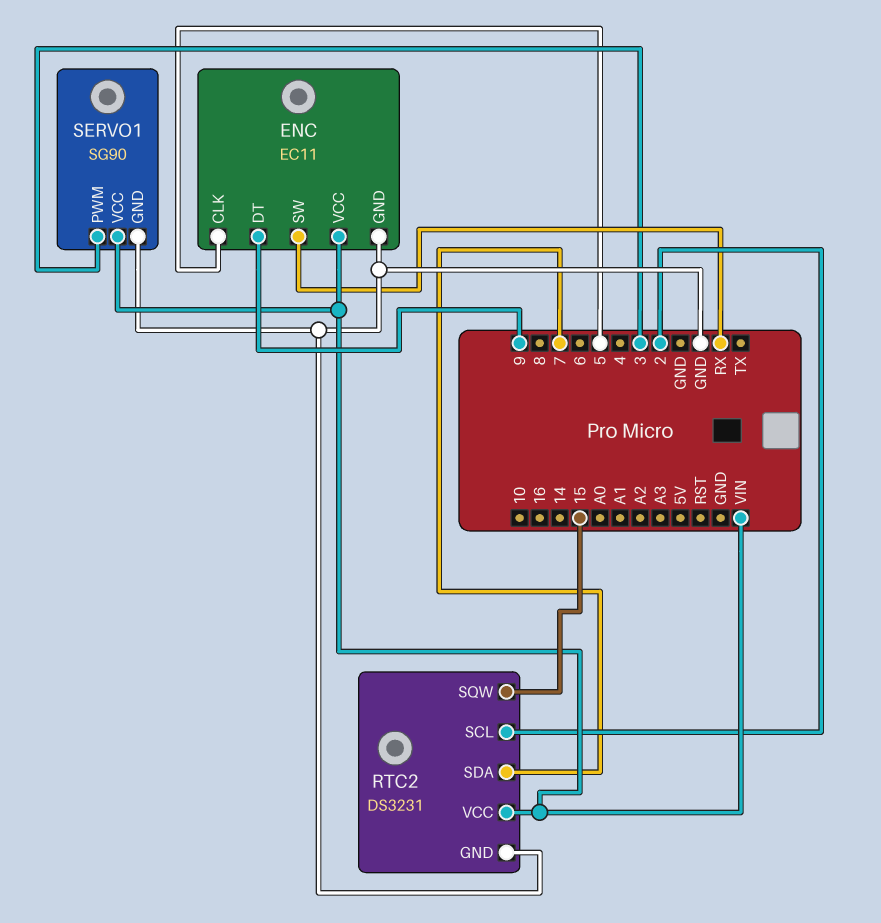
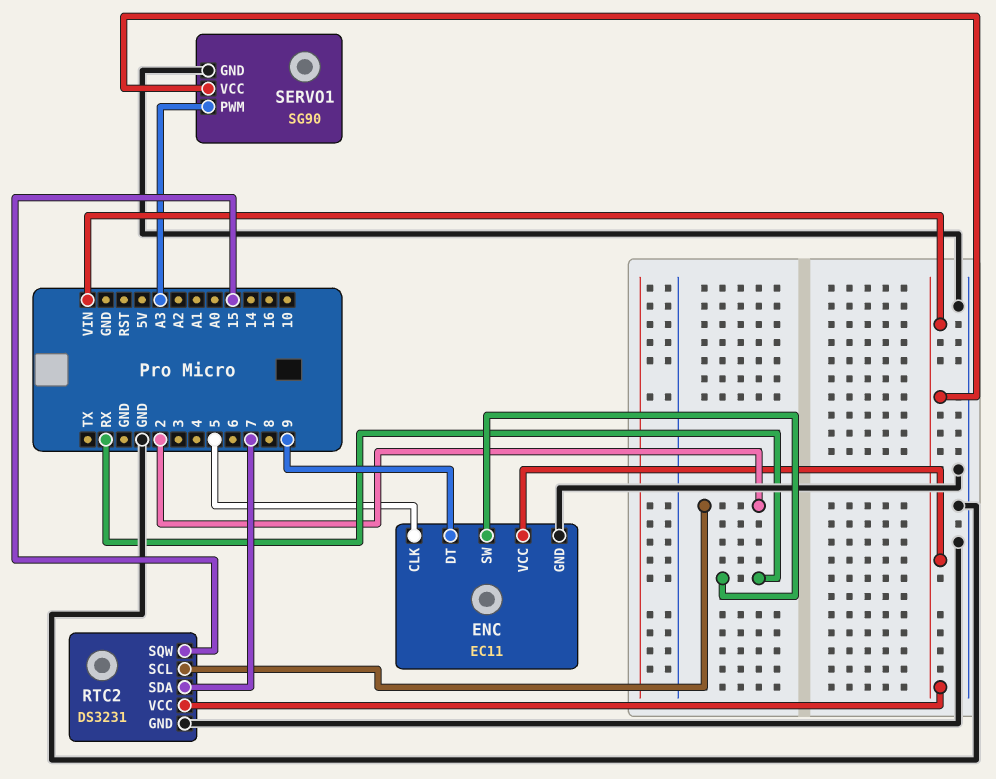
SERVO1 pin PWM: 3 -> A3

